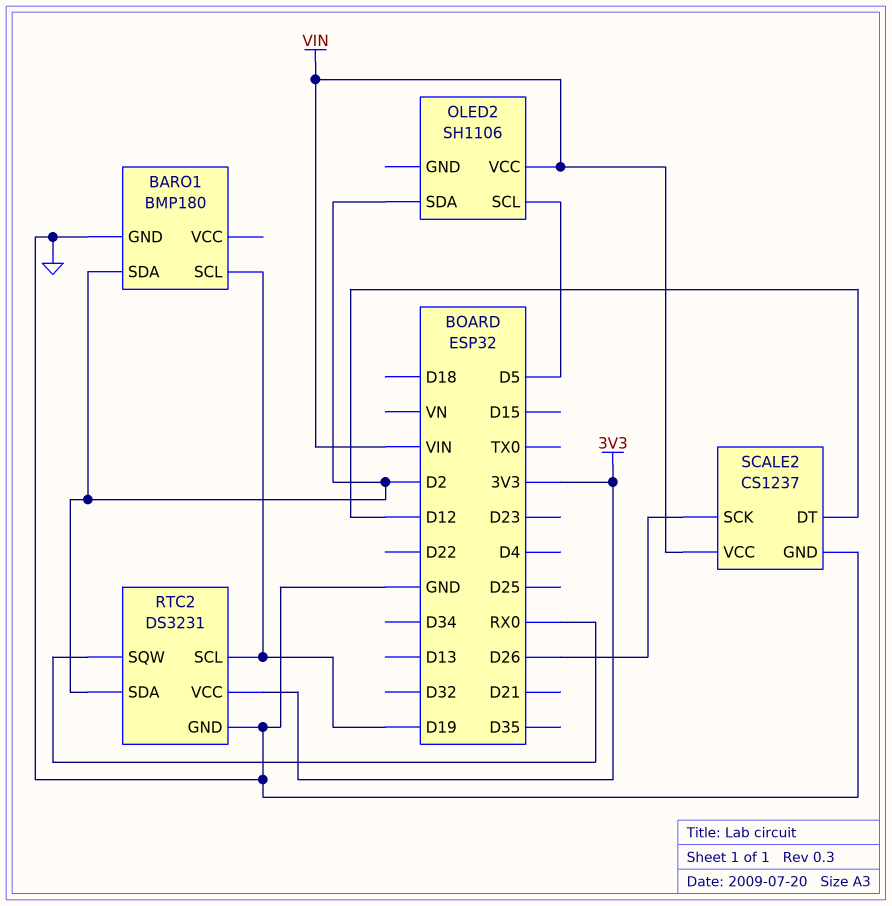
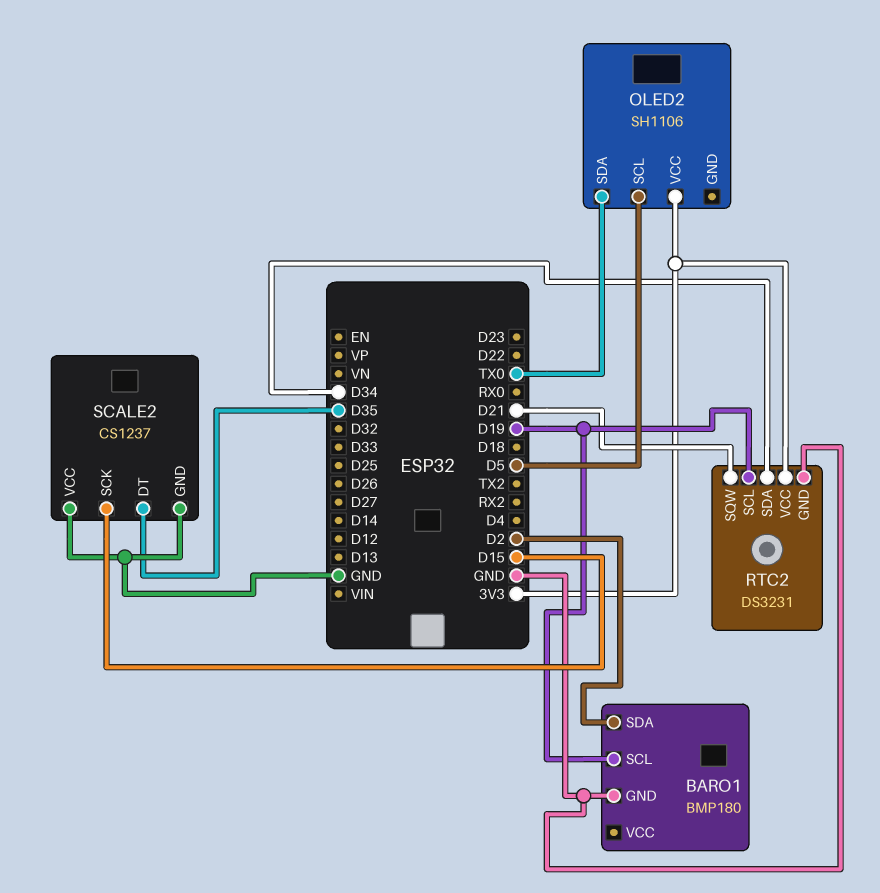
OLED2 pin SDA: D2 -> TX0
OLED2 pin VCC: VIN -> 3V3
RTC2 pin SDA: D2 -> D34
RTC2 pin SQW: RX0 -> D21
SCALE2 pin DT: D12 -> D35
SCALE2 pin SCK: D26 -> D15
SCALE2 pin VCC: VIN -> GND

